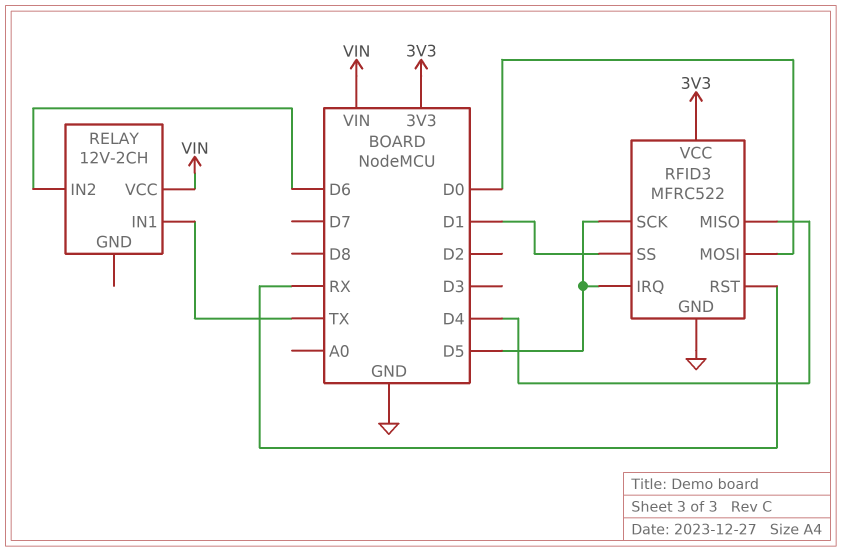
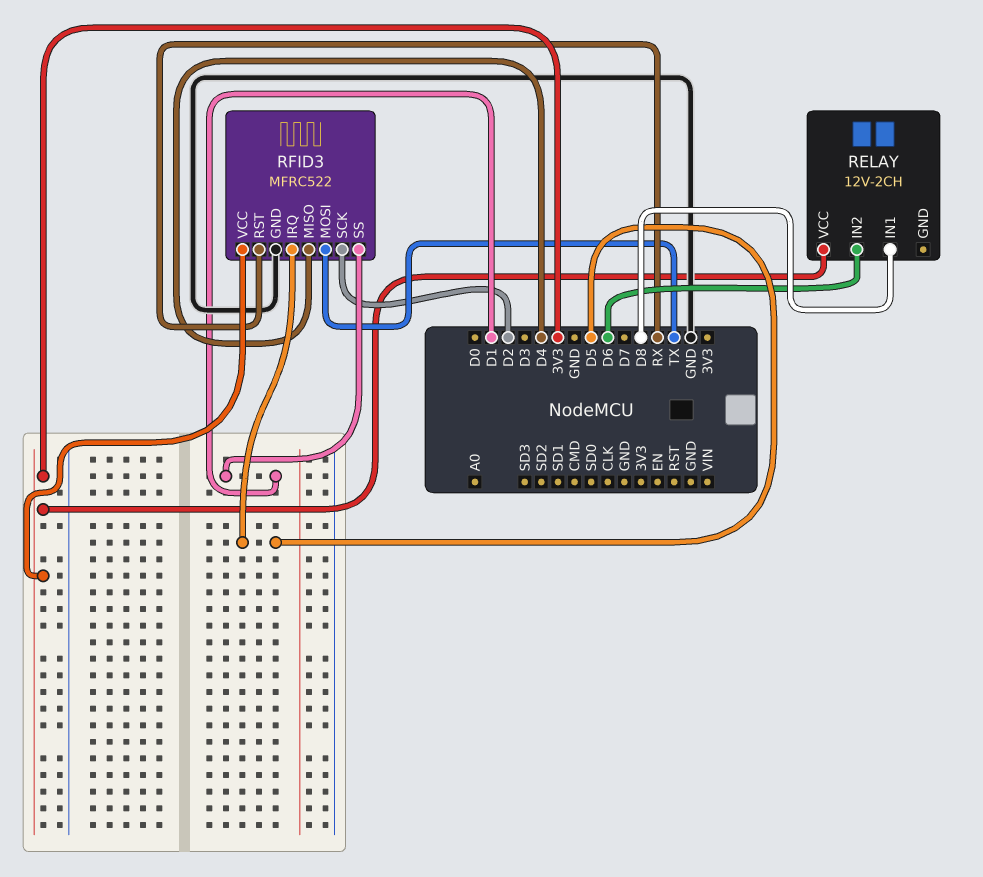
RELAY pin IN1: TX -> D8
RELAY pin VCC: VIN -> 3V3
RFID3 pin MOSI: D0 -> TX
RFID3 pin SCK: D5 -> D2

